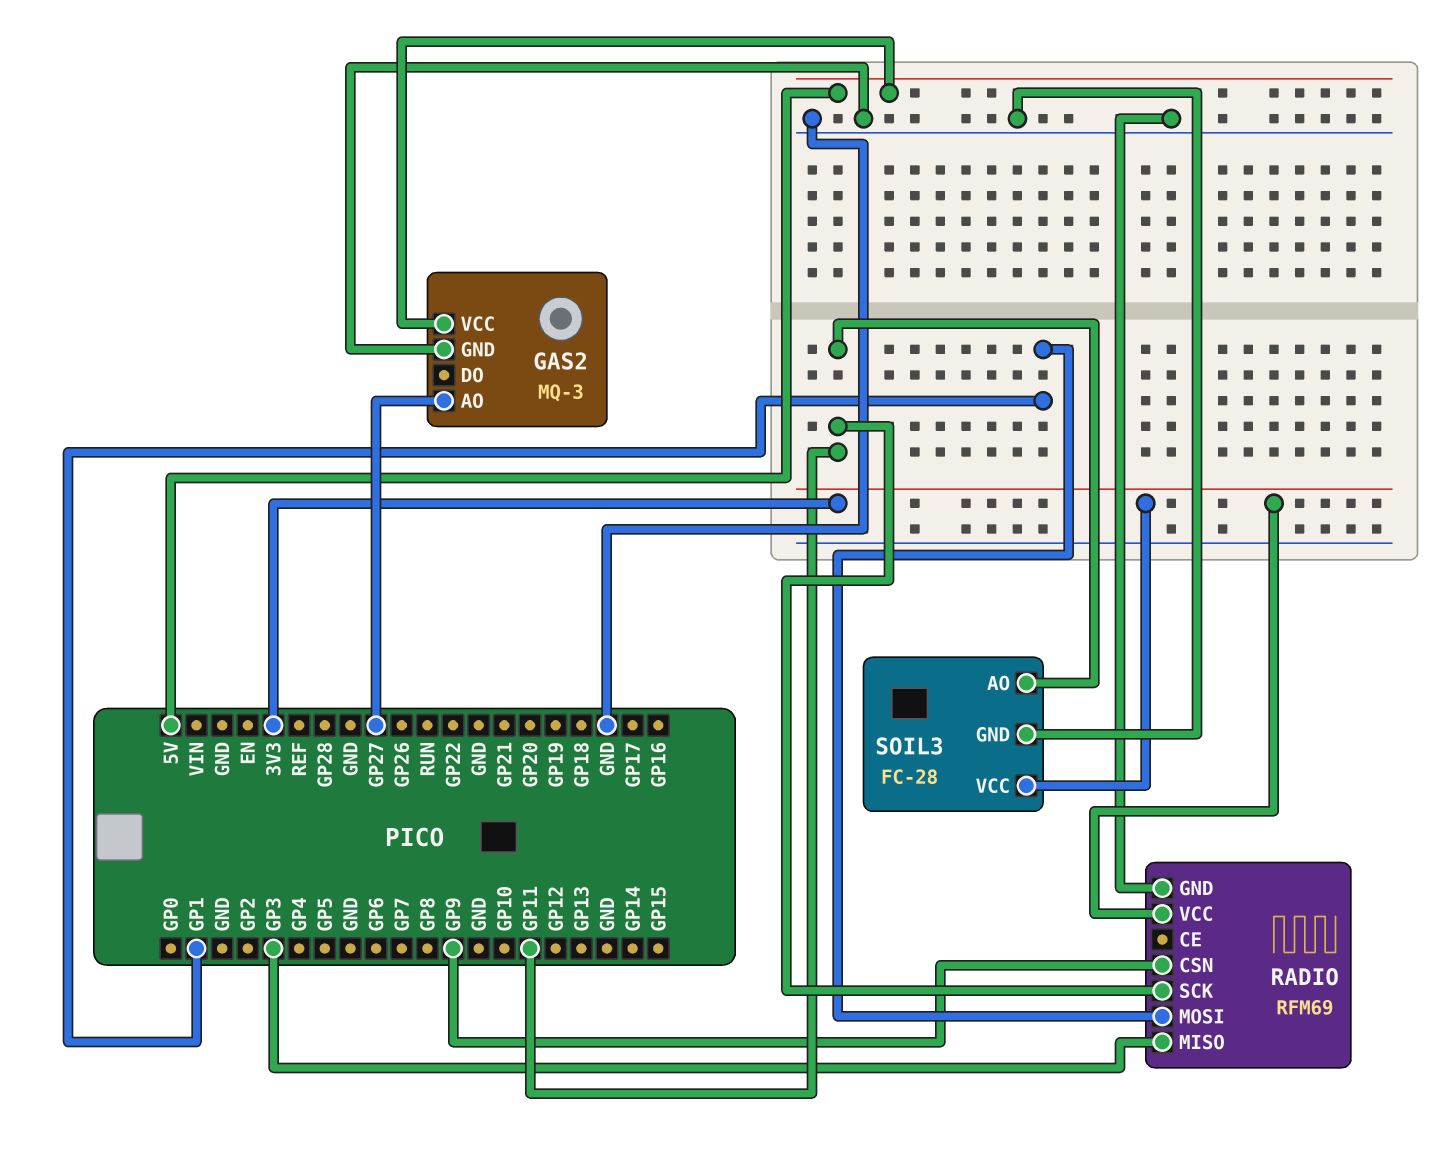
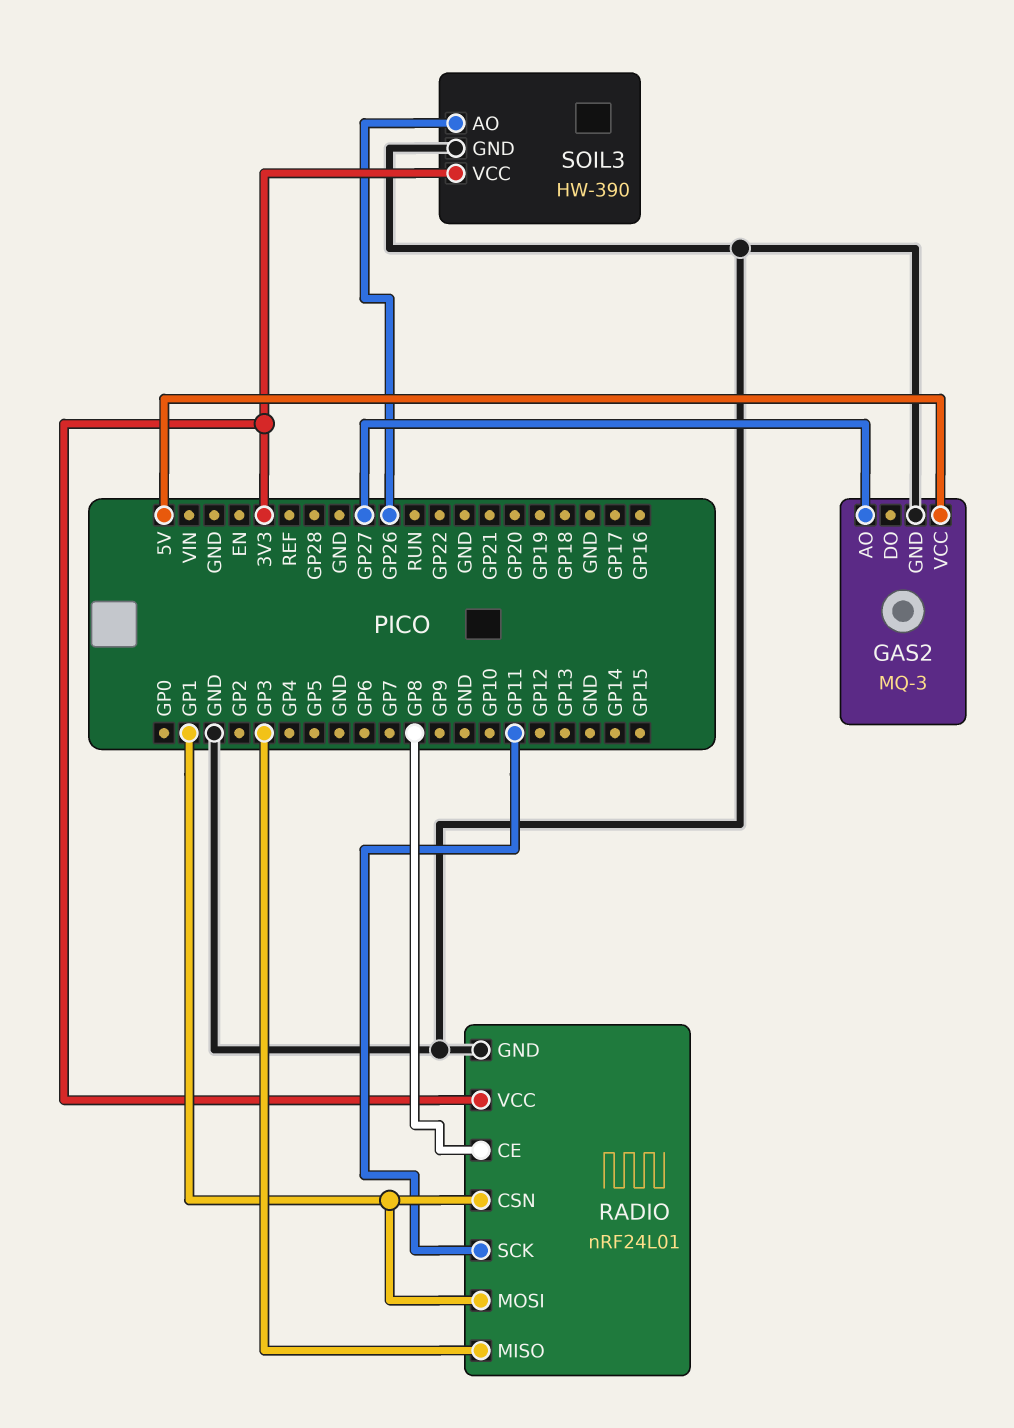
RADIO: RFM69 -> nRF24L01
RADIO pin CE: none -> GP8
RADIO pin CSN: GP9 -> GP1
SOIL3: FC-28 -> HW-390
SOIL3 pin AO: GP11 -> GP26

